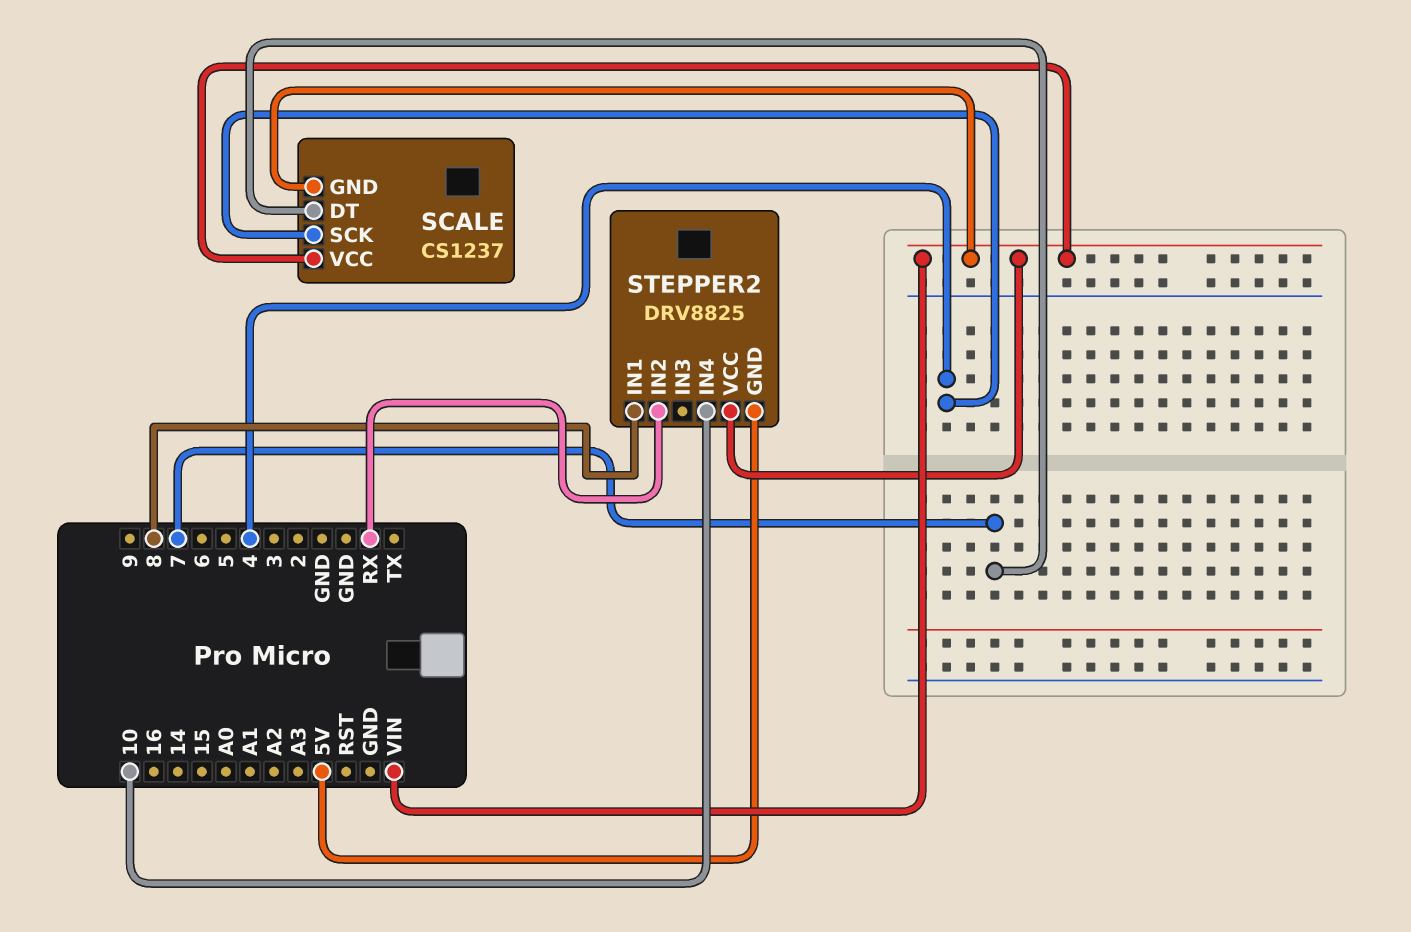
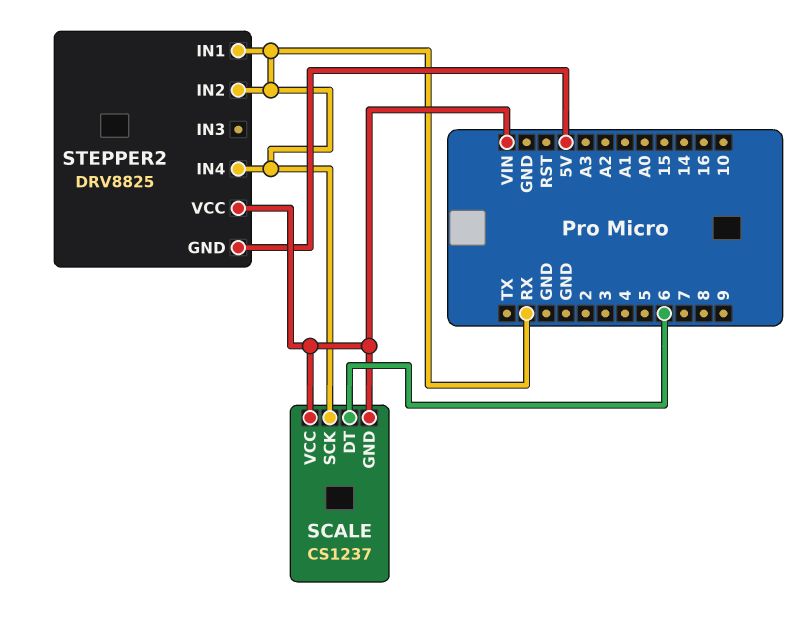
SCALE pin DT: 7 -> 6
SCALE pin SCK: 4 -> RX
STEPPER2 pin IN1: 8 -> RX
STEPPER2 pin IN4: 10 -> RX

